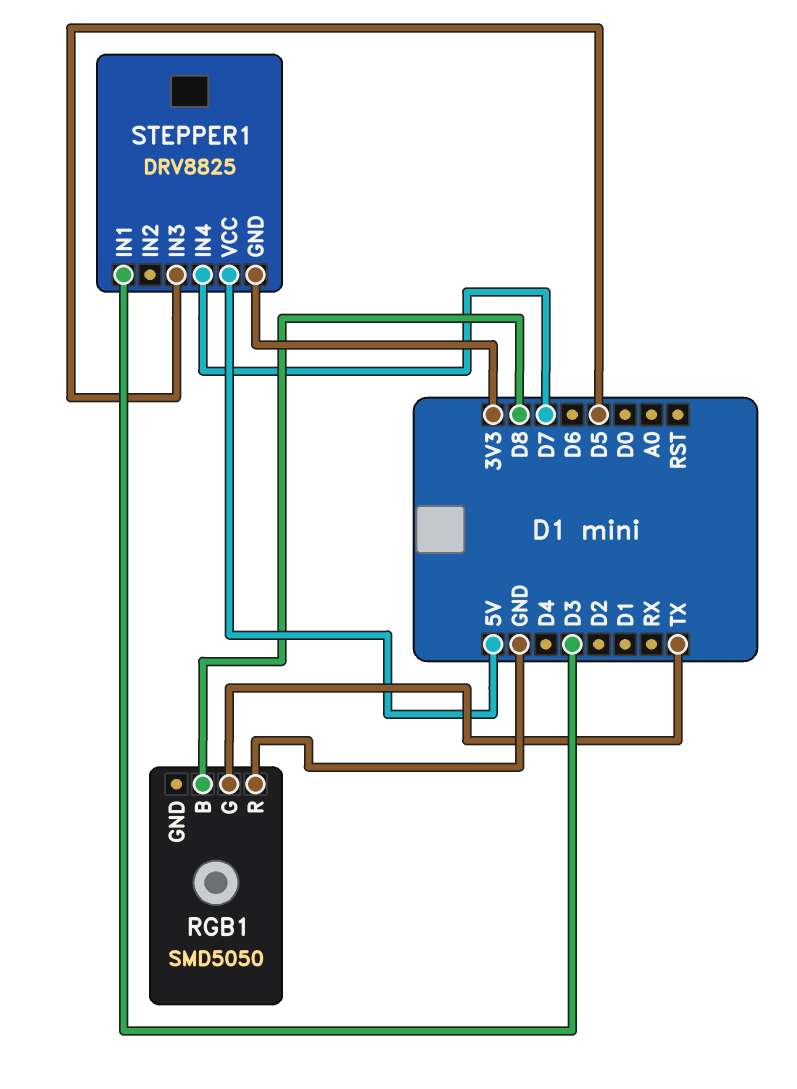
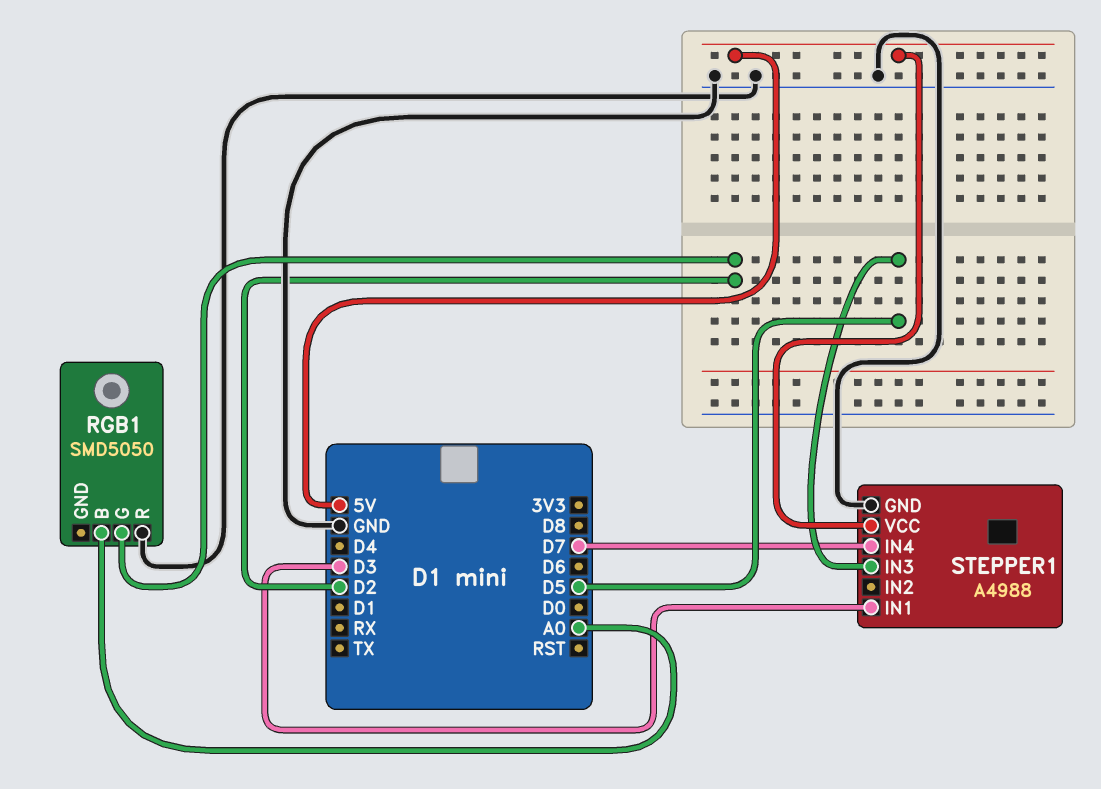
RGB1 pin B: D8 -> A0
RGB1 pin G: TX -> D2
STEPPER1: DRV8825 -> A4988
STEPPER1 pin GND: 3V3 -> GND

